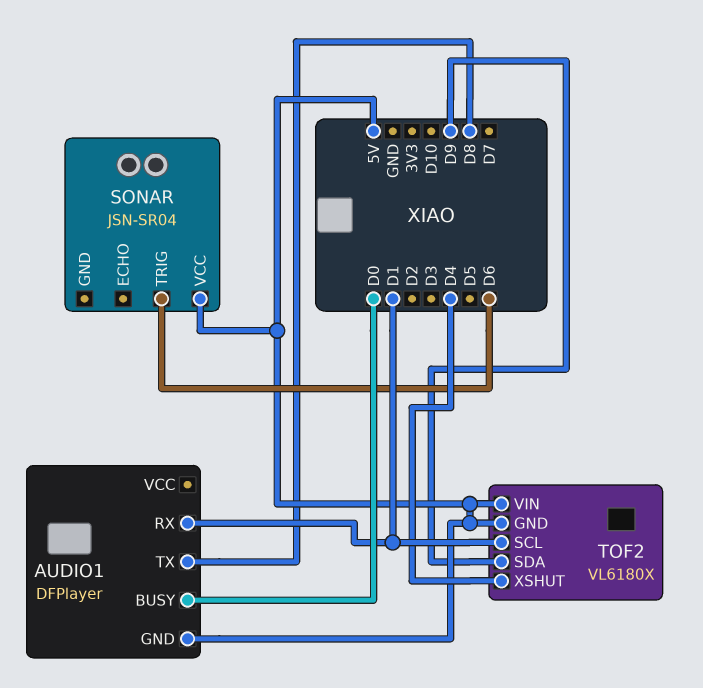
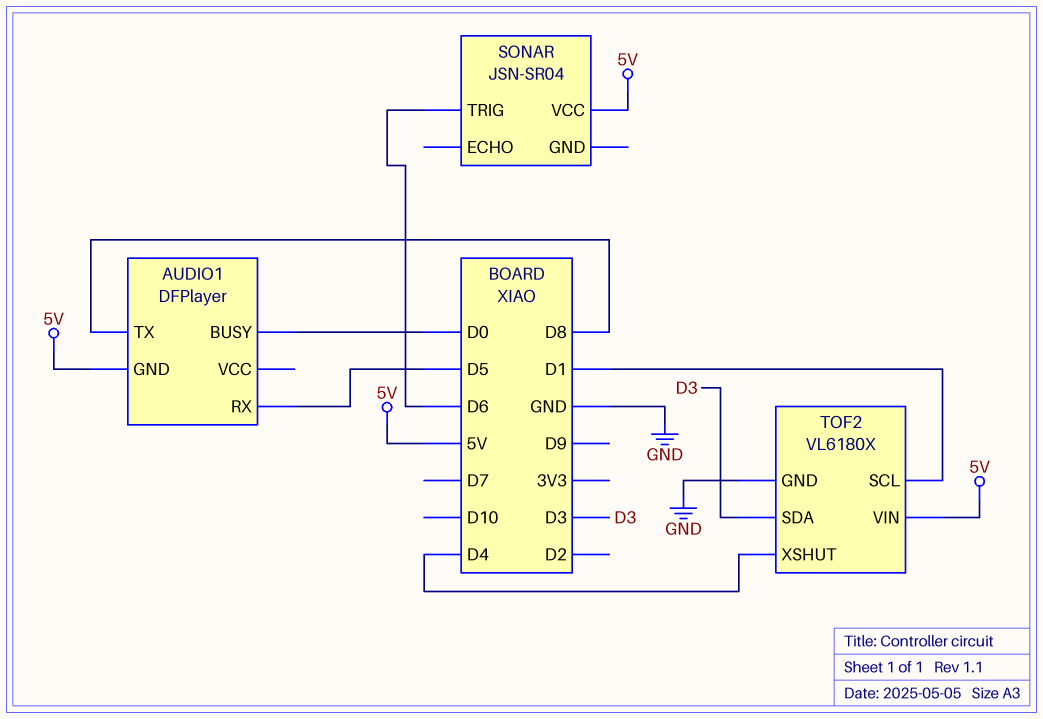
AUDIO1 pin RX: D1 -> D5
TOF2 pin GND: 5V -> GND
TOF2 pin SDA: D9 -> D3

